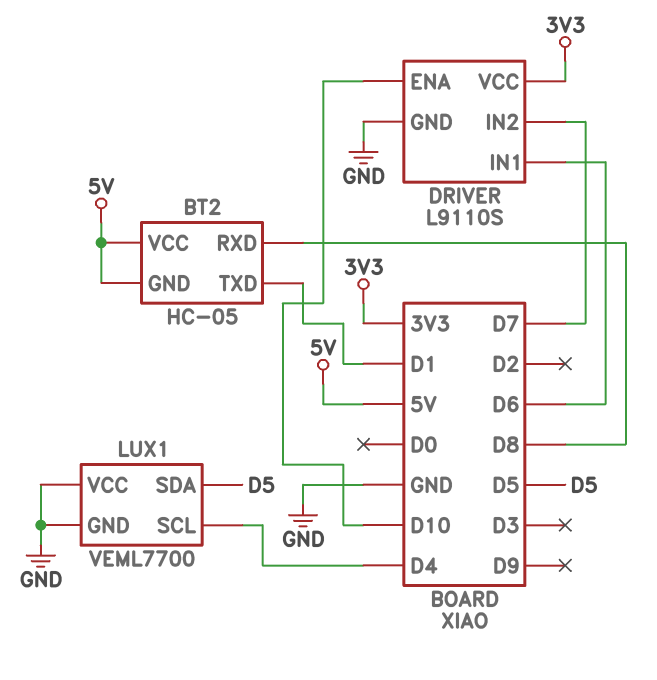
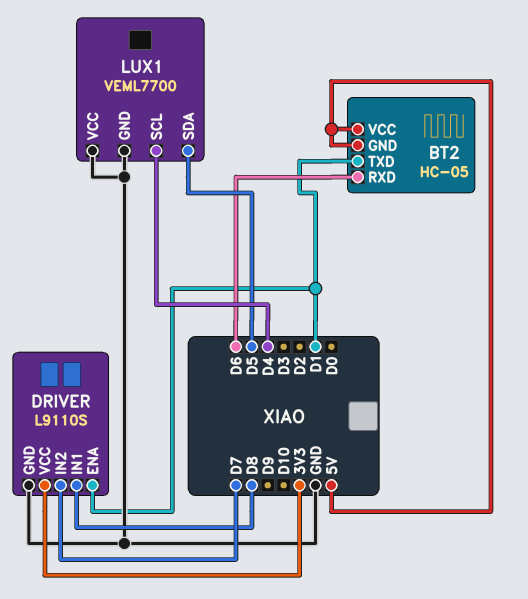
BT2 pin RXD: D8 -> D6
DRIVER pin ENA: D10 -> D1
DRIVER pin IN1: D6 -> D8

